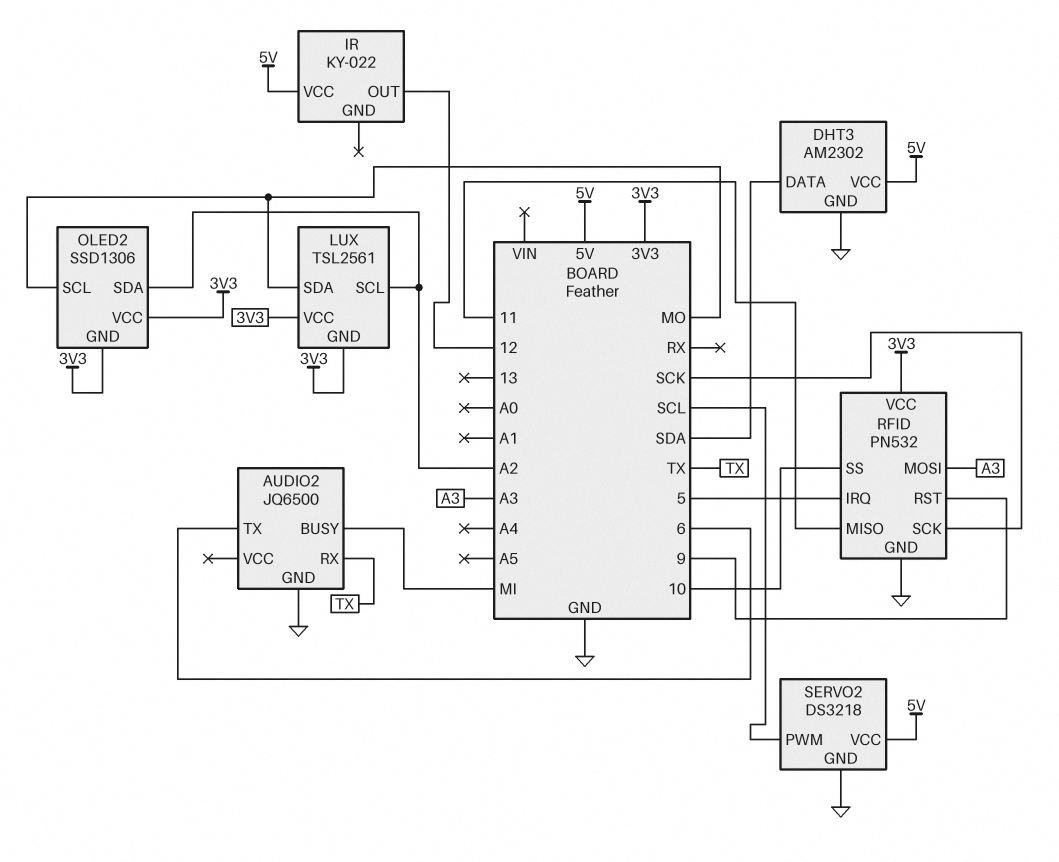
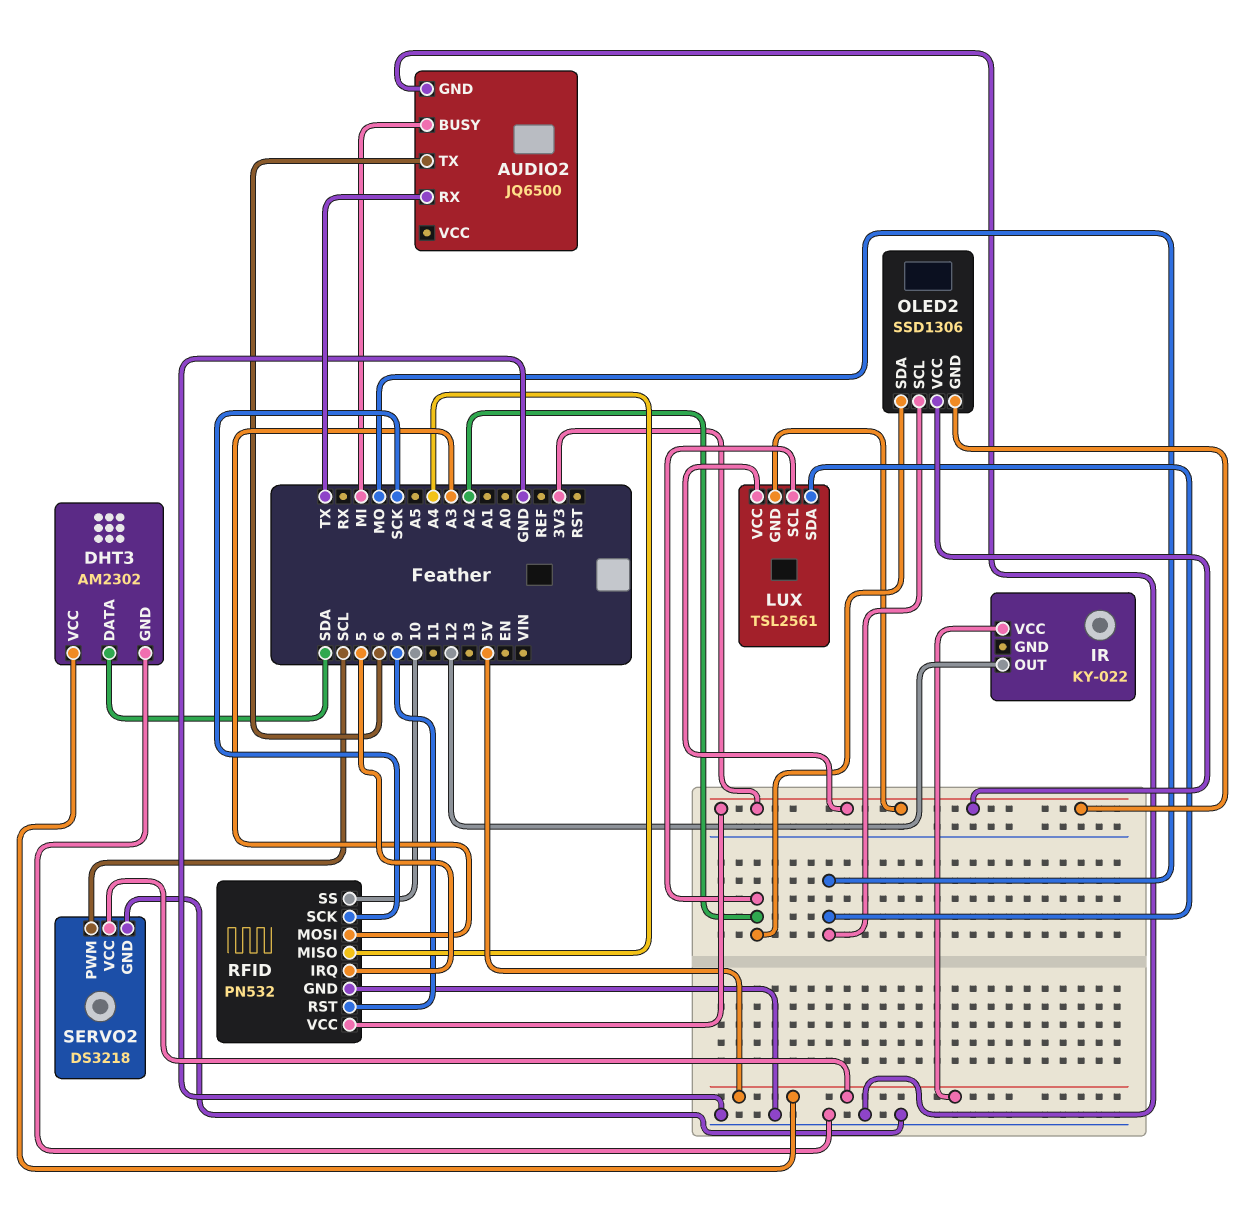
RFID pin MISO: 11 -> A4

